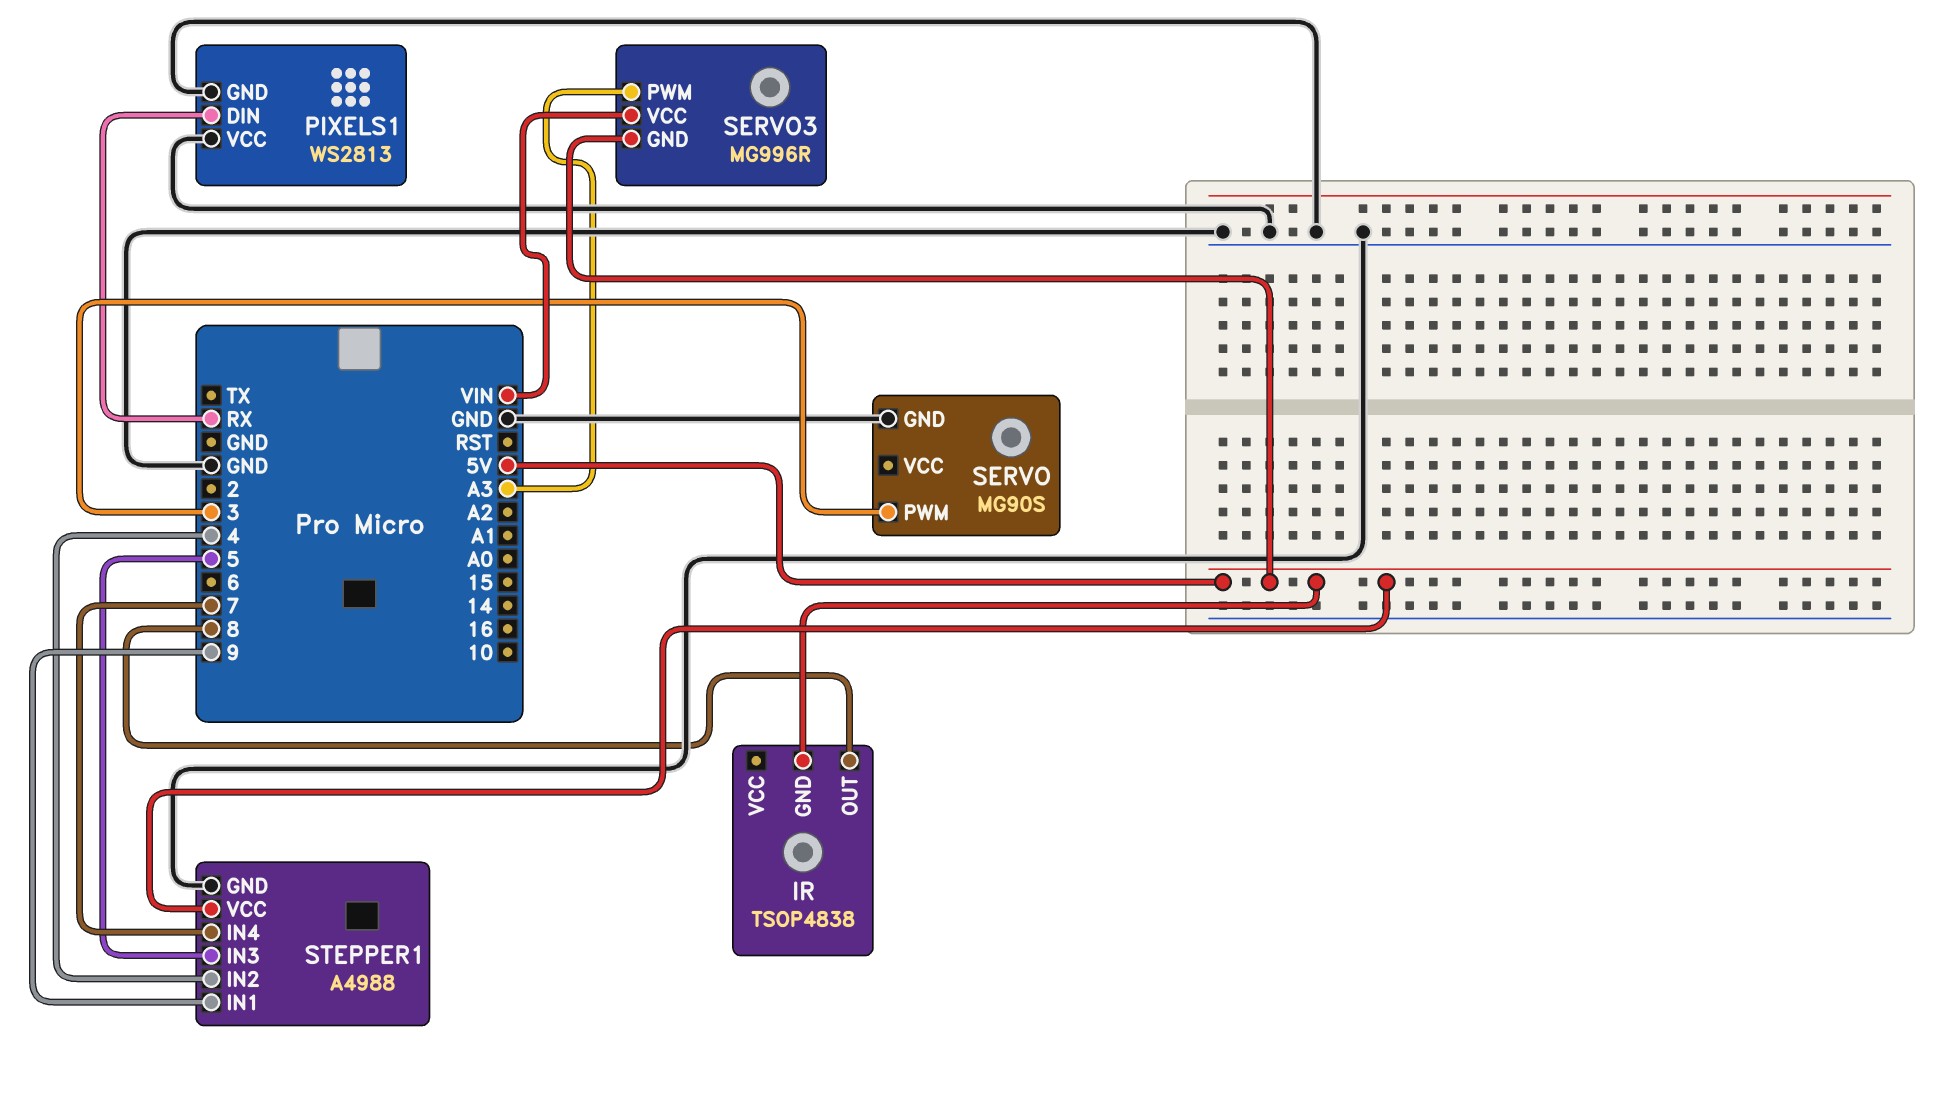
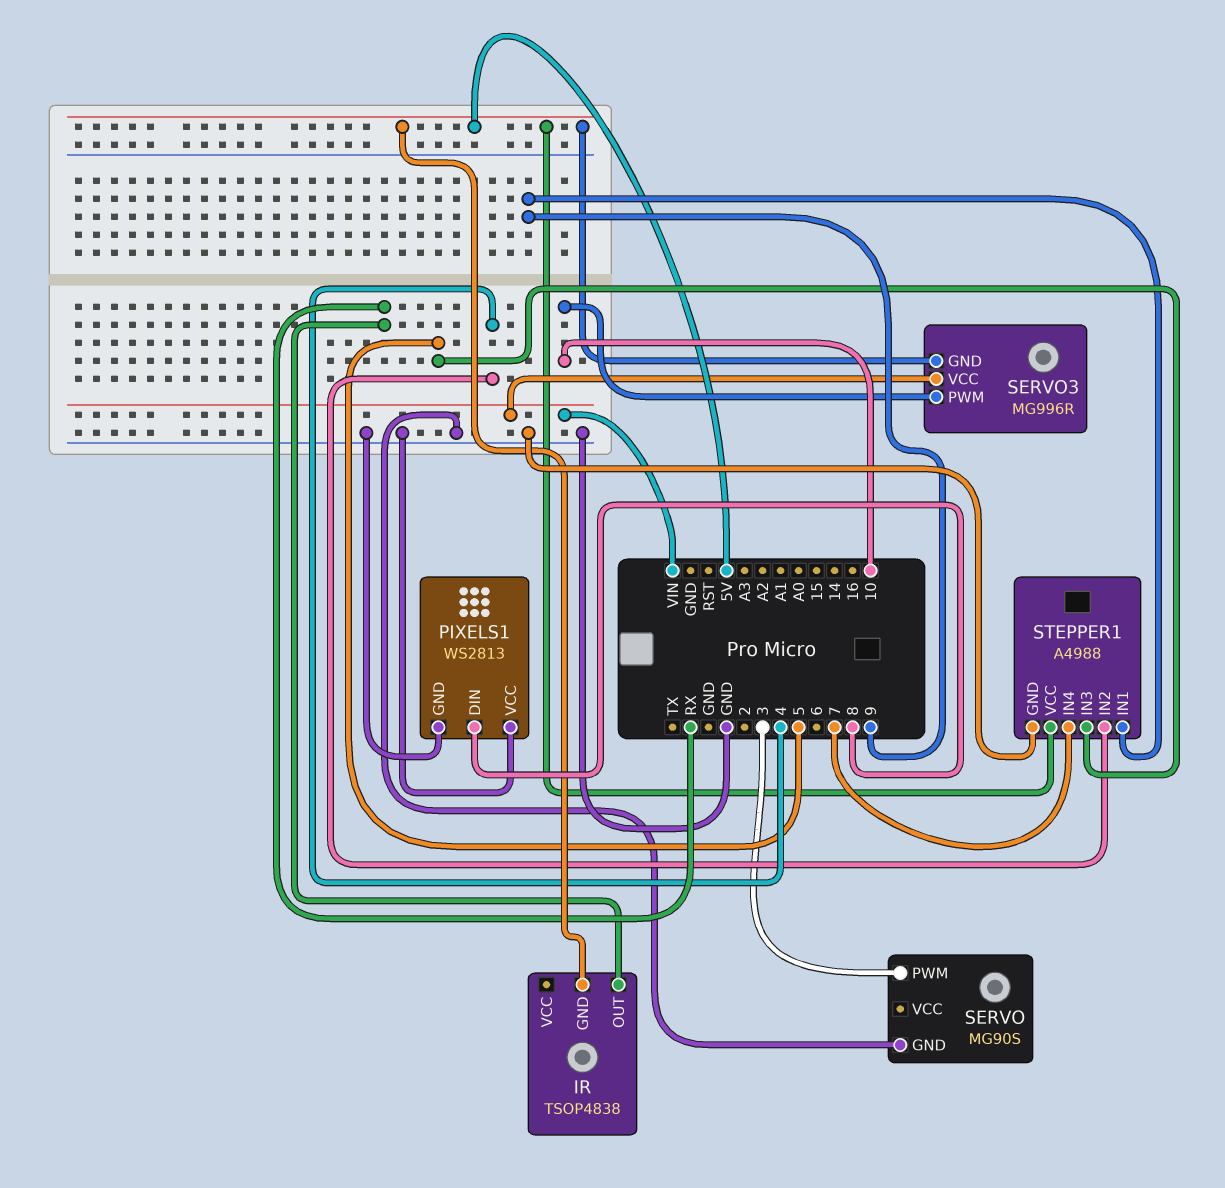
IR pin OUT: 8 -> RX
PIXELS1 pin DIN: RX -> 8
SERVO3 pin PWM: A3 -> 10

